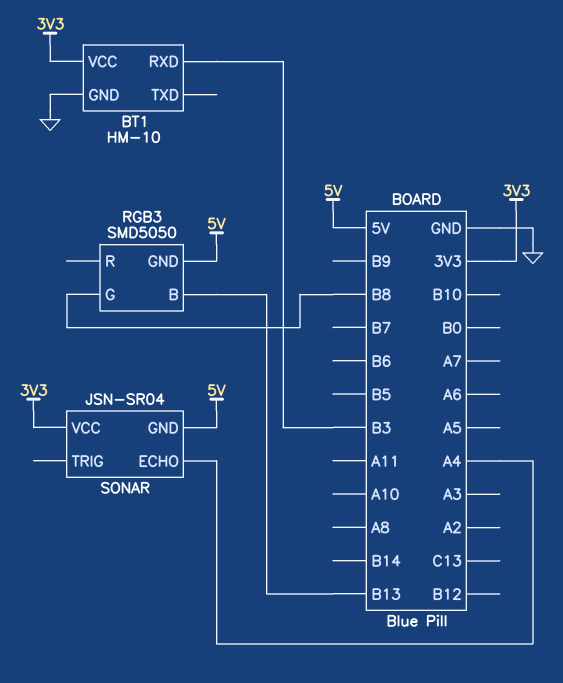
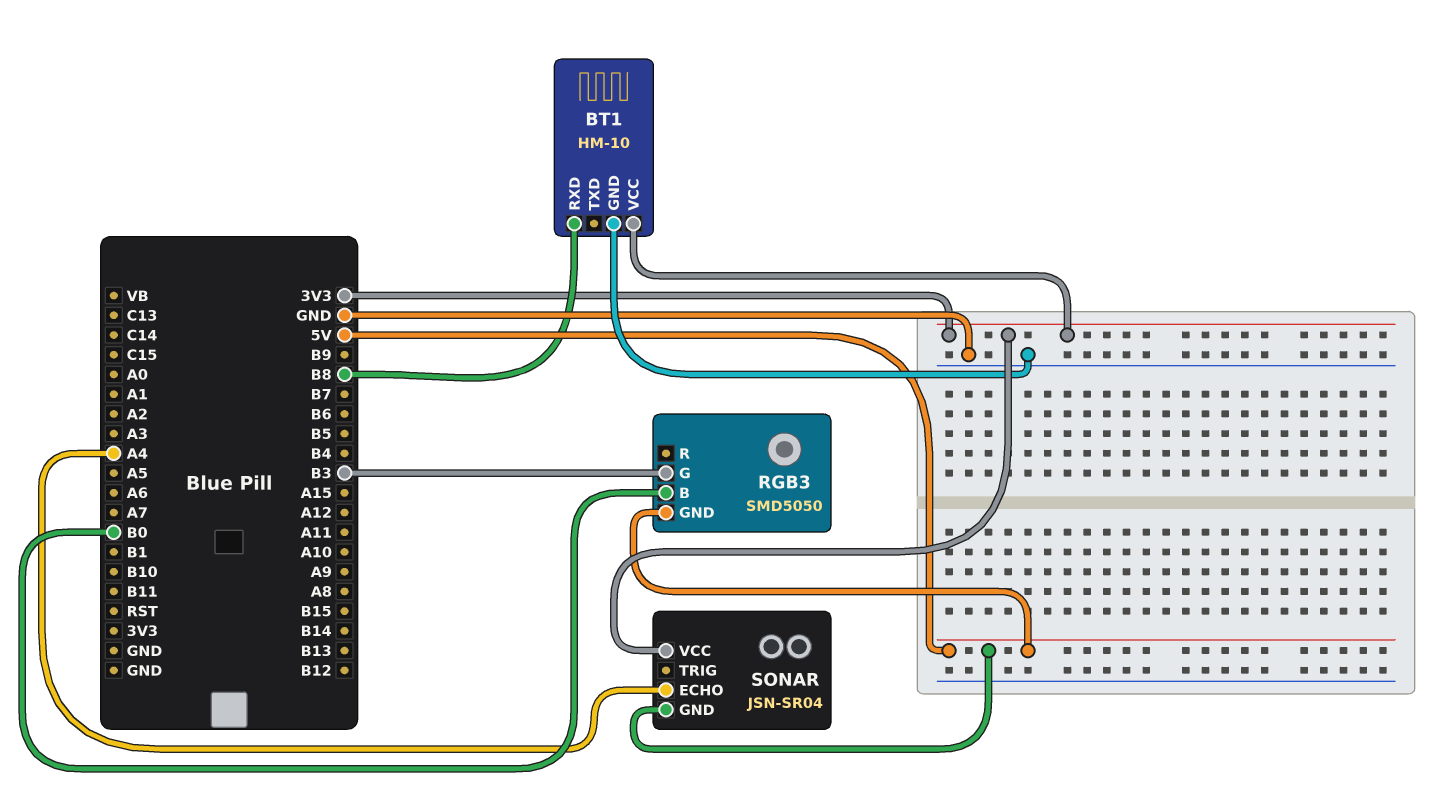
BT1 pin RXD: B3 -> B8
RGB3 pin B: B13 -> B0
RGB3 pin G: B8 -> B3

